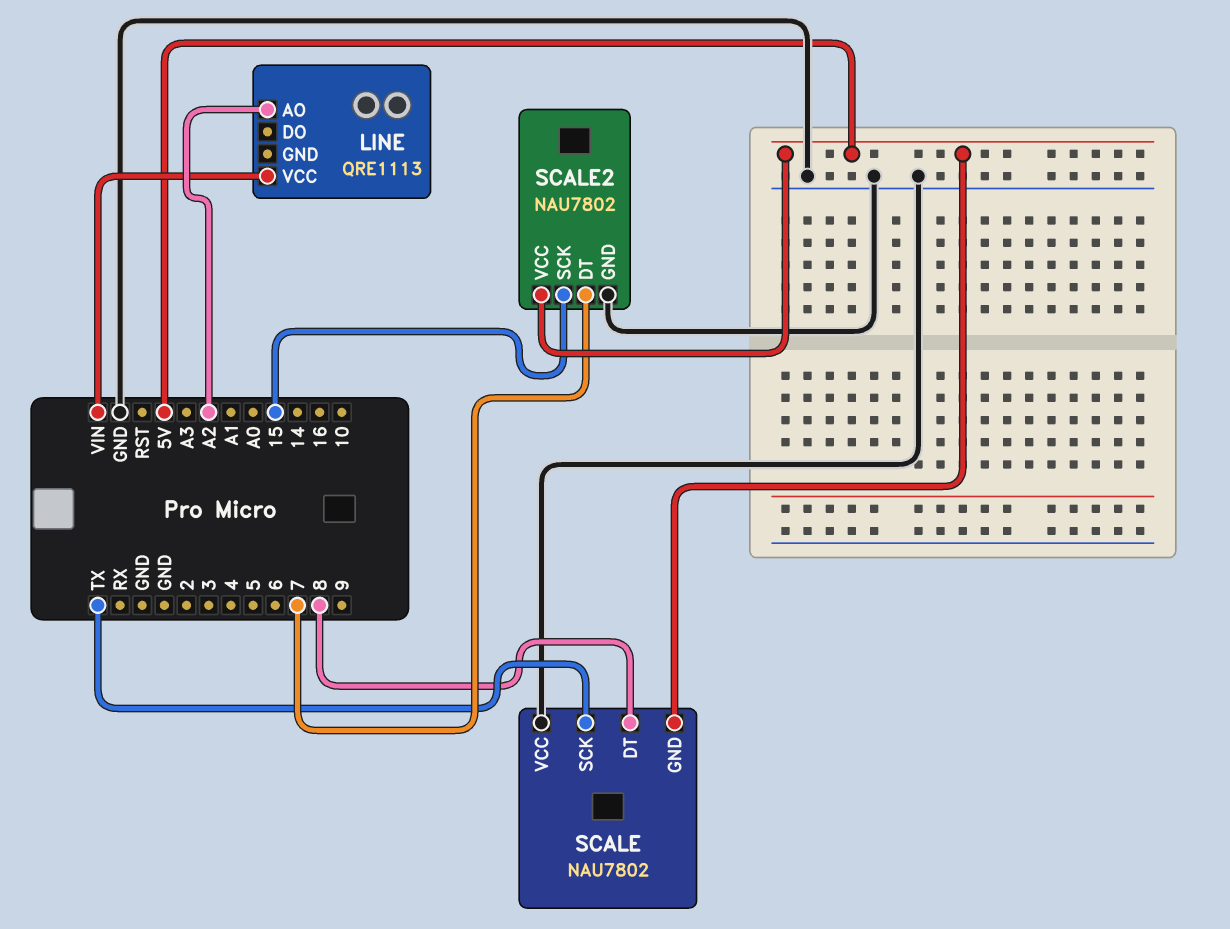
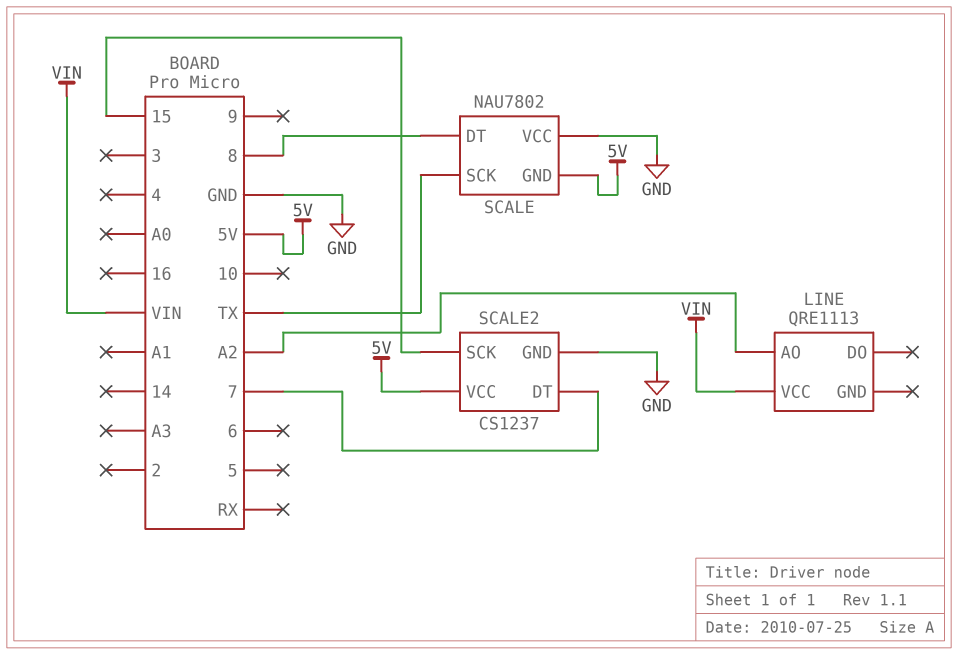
SCALE2: NAU7802 -> CS1237

